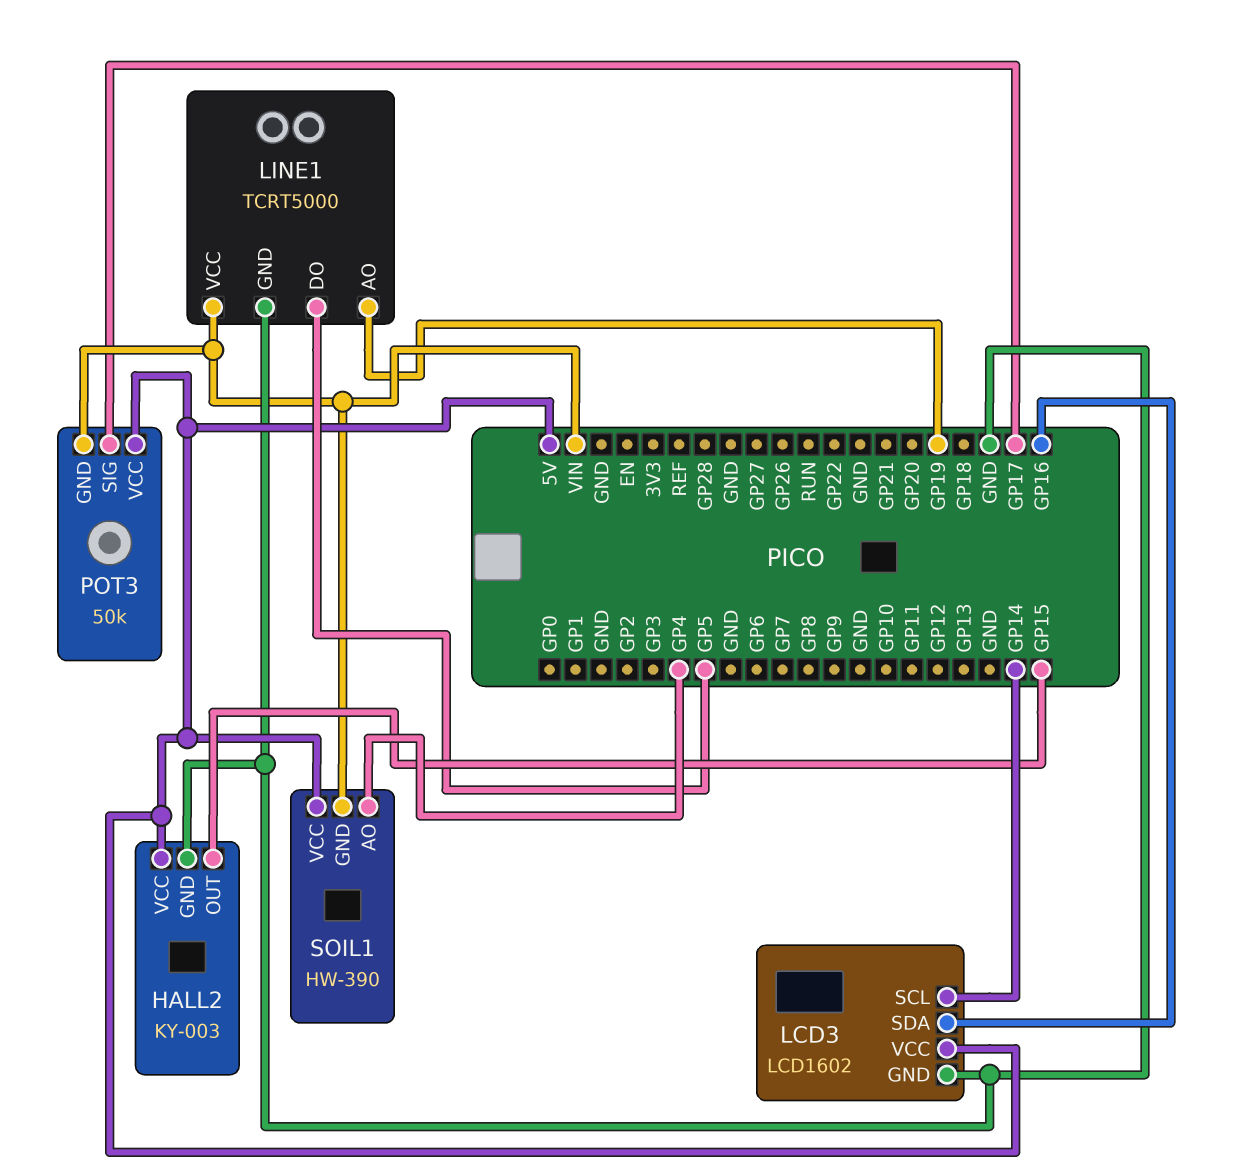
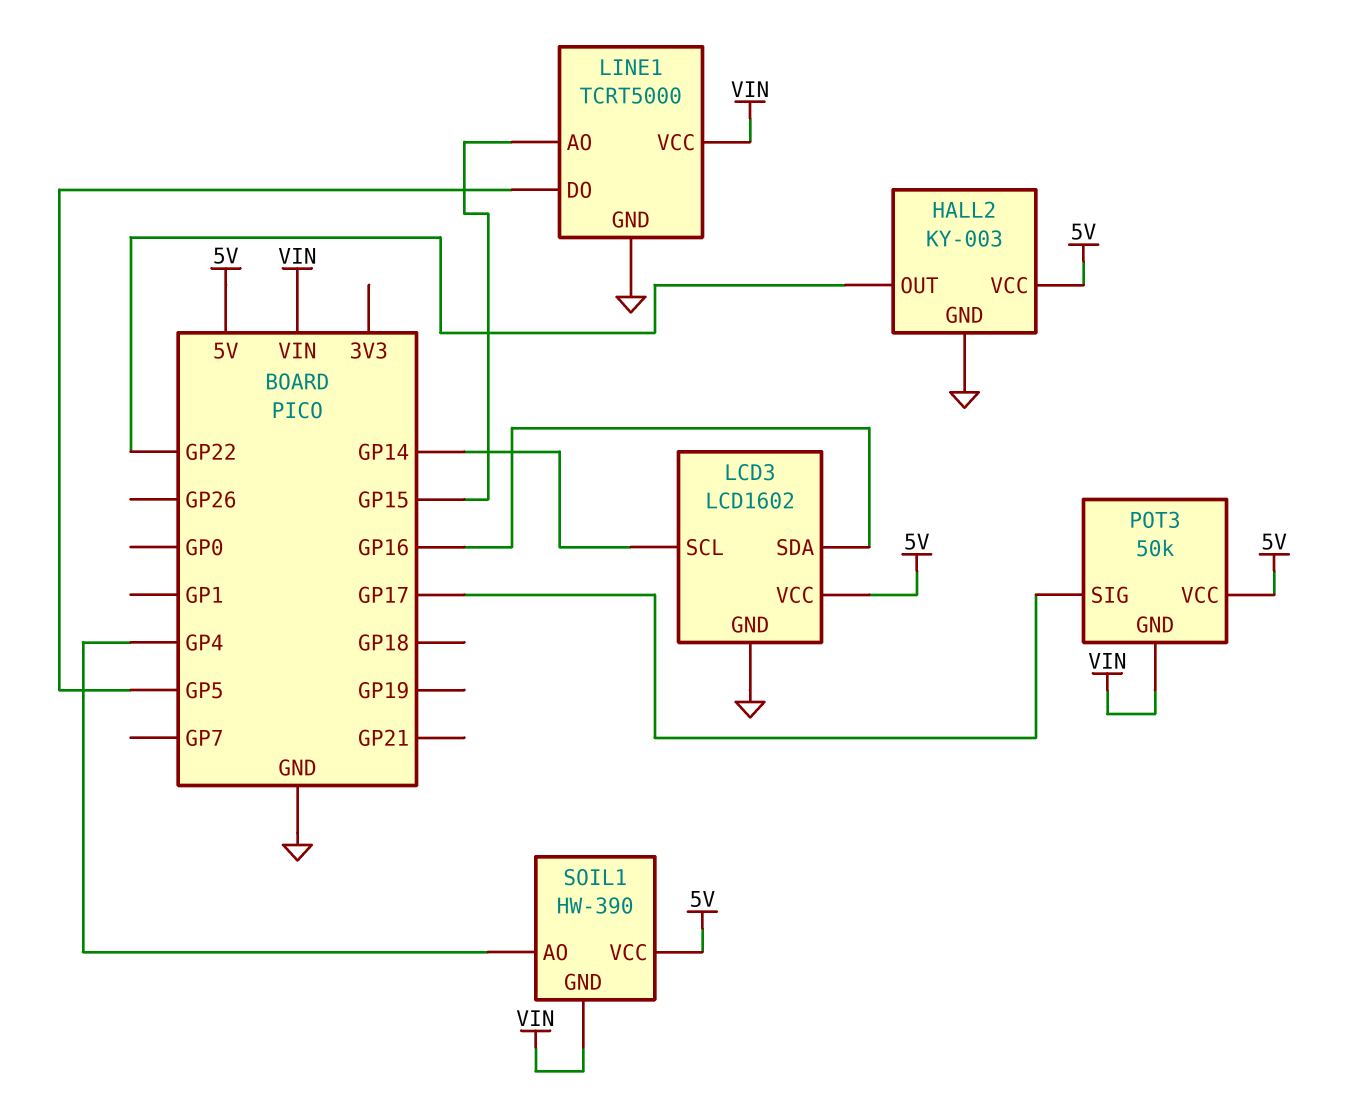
HALL2 pin OUT: GP15 -> GP22
LINE1 pin AO: GP19 -> GP15

